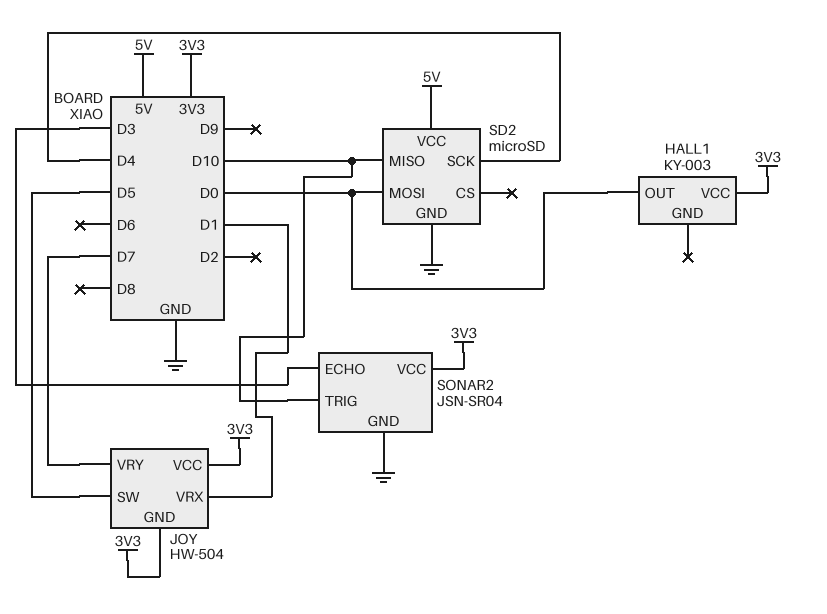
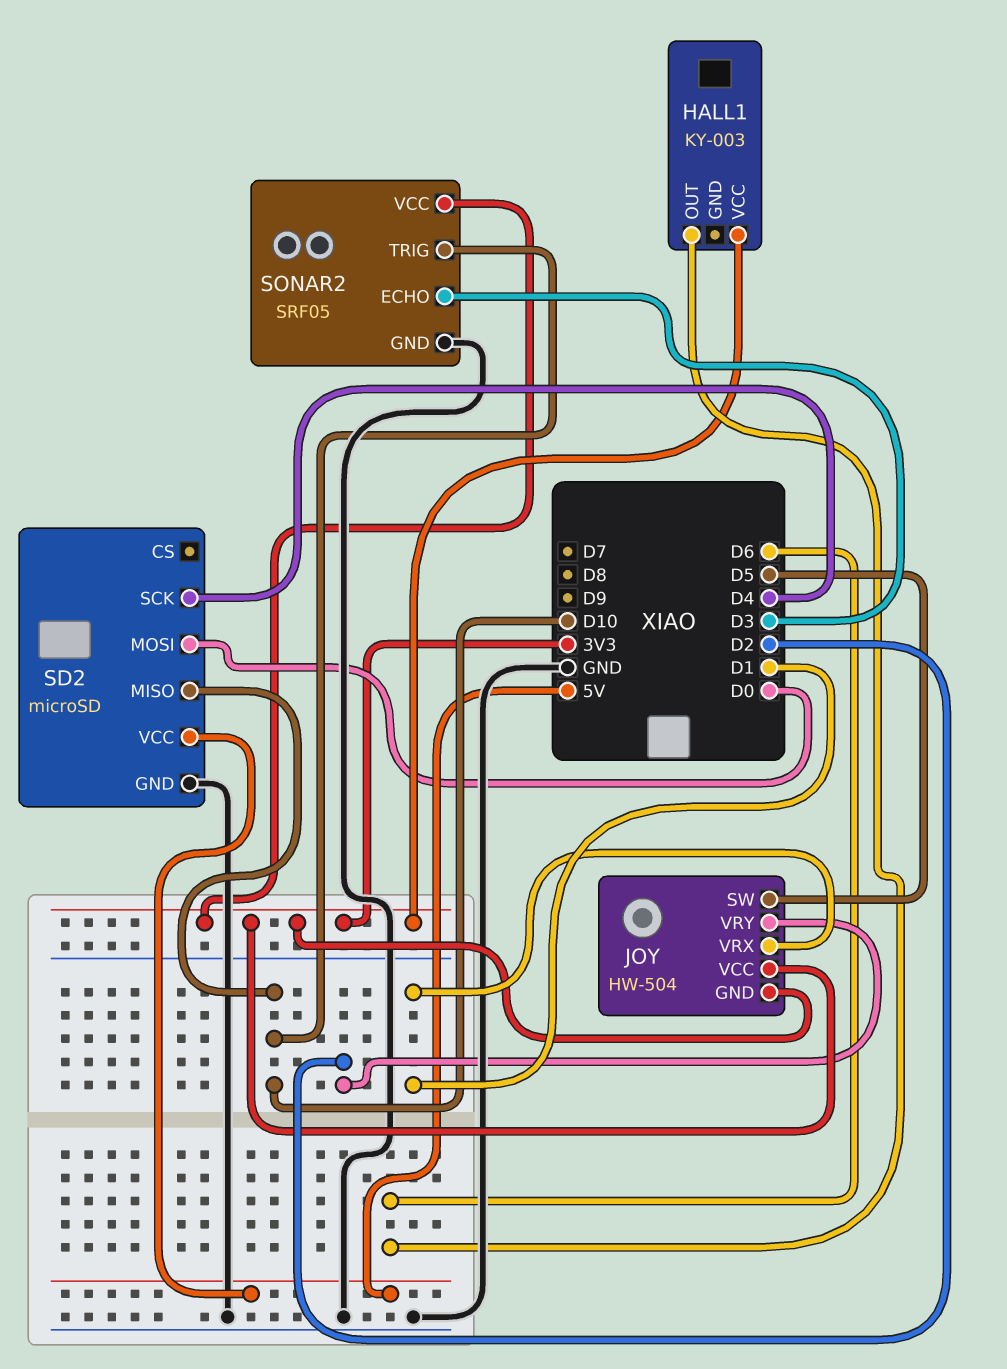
HALL1 pin OUT: D0 -> D6
JOY pin VRY: D7 -> D2
SONAR2: JSN-SR04 -> SRF05

